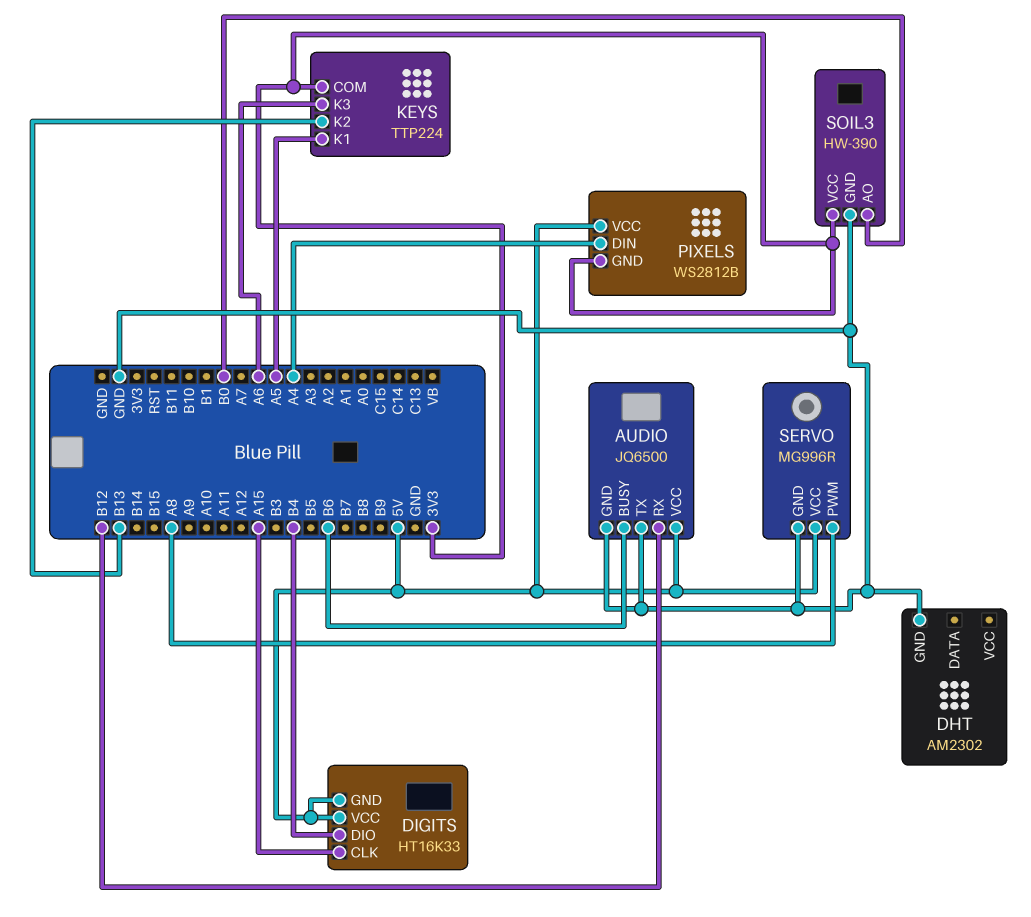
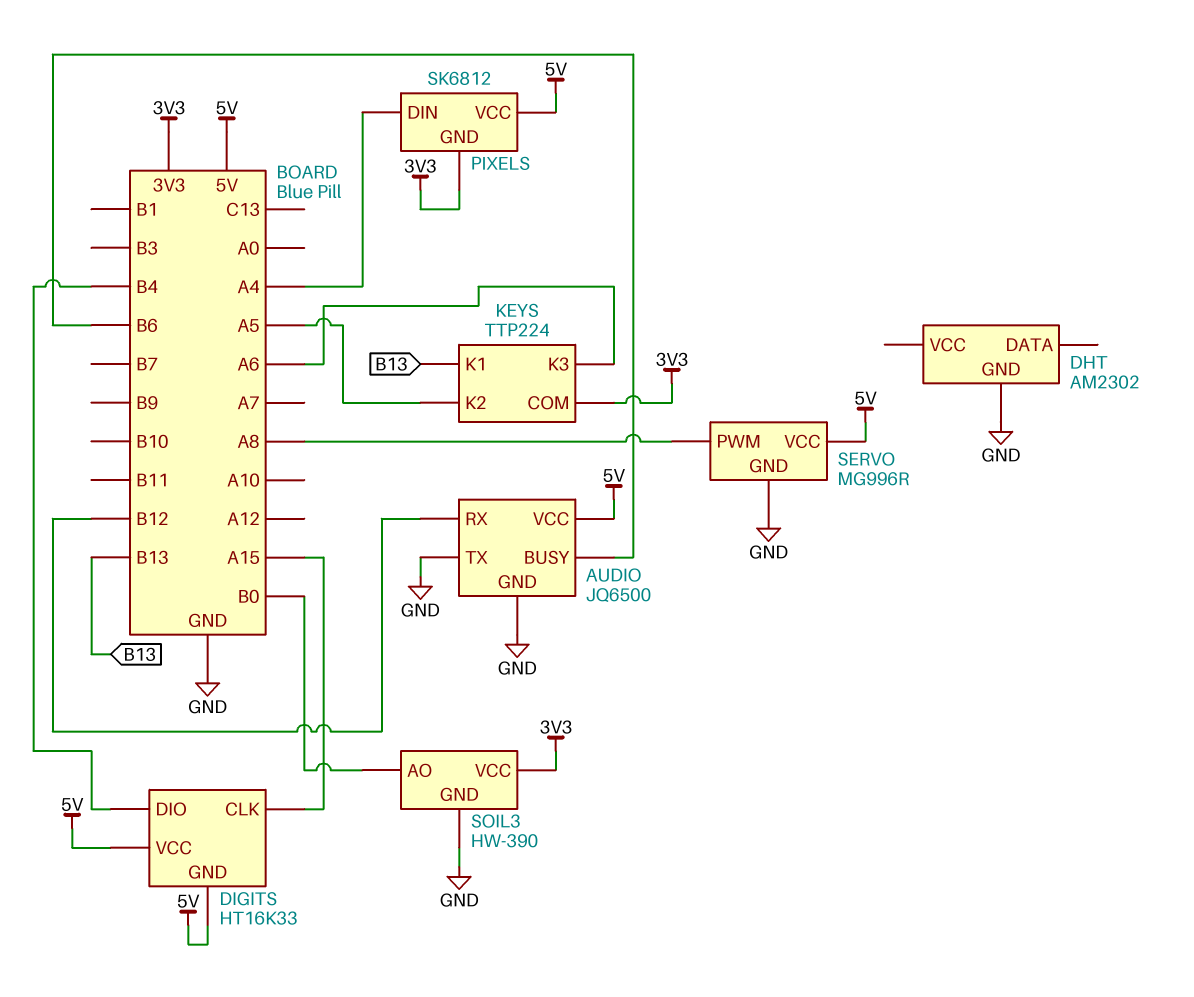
KEYS pin K1: A5 -> B13
KEYS pin K2: B13 -> A5
PIXELS: WS2812B -> SK6812

